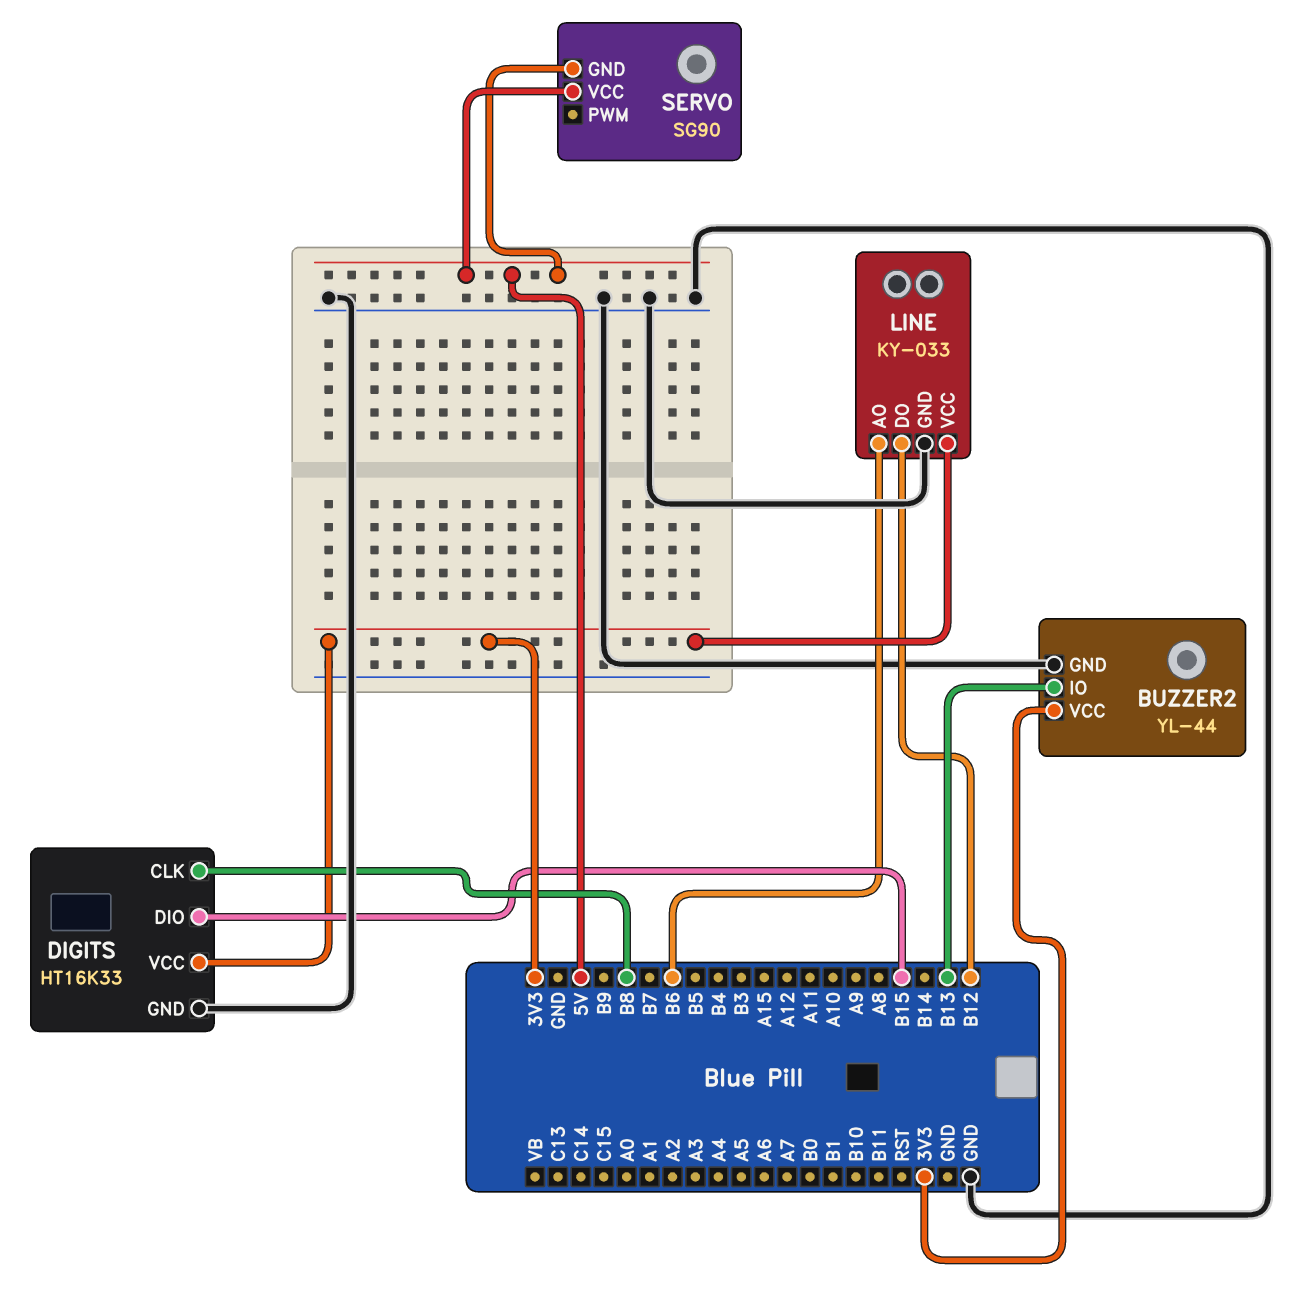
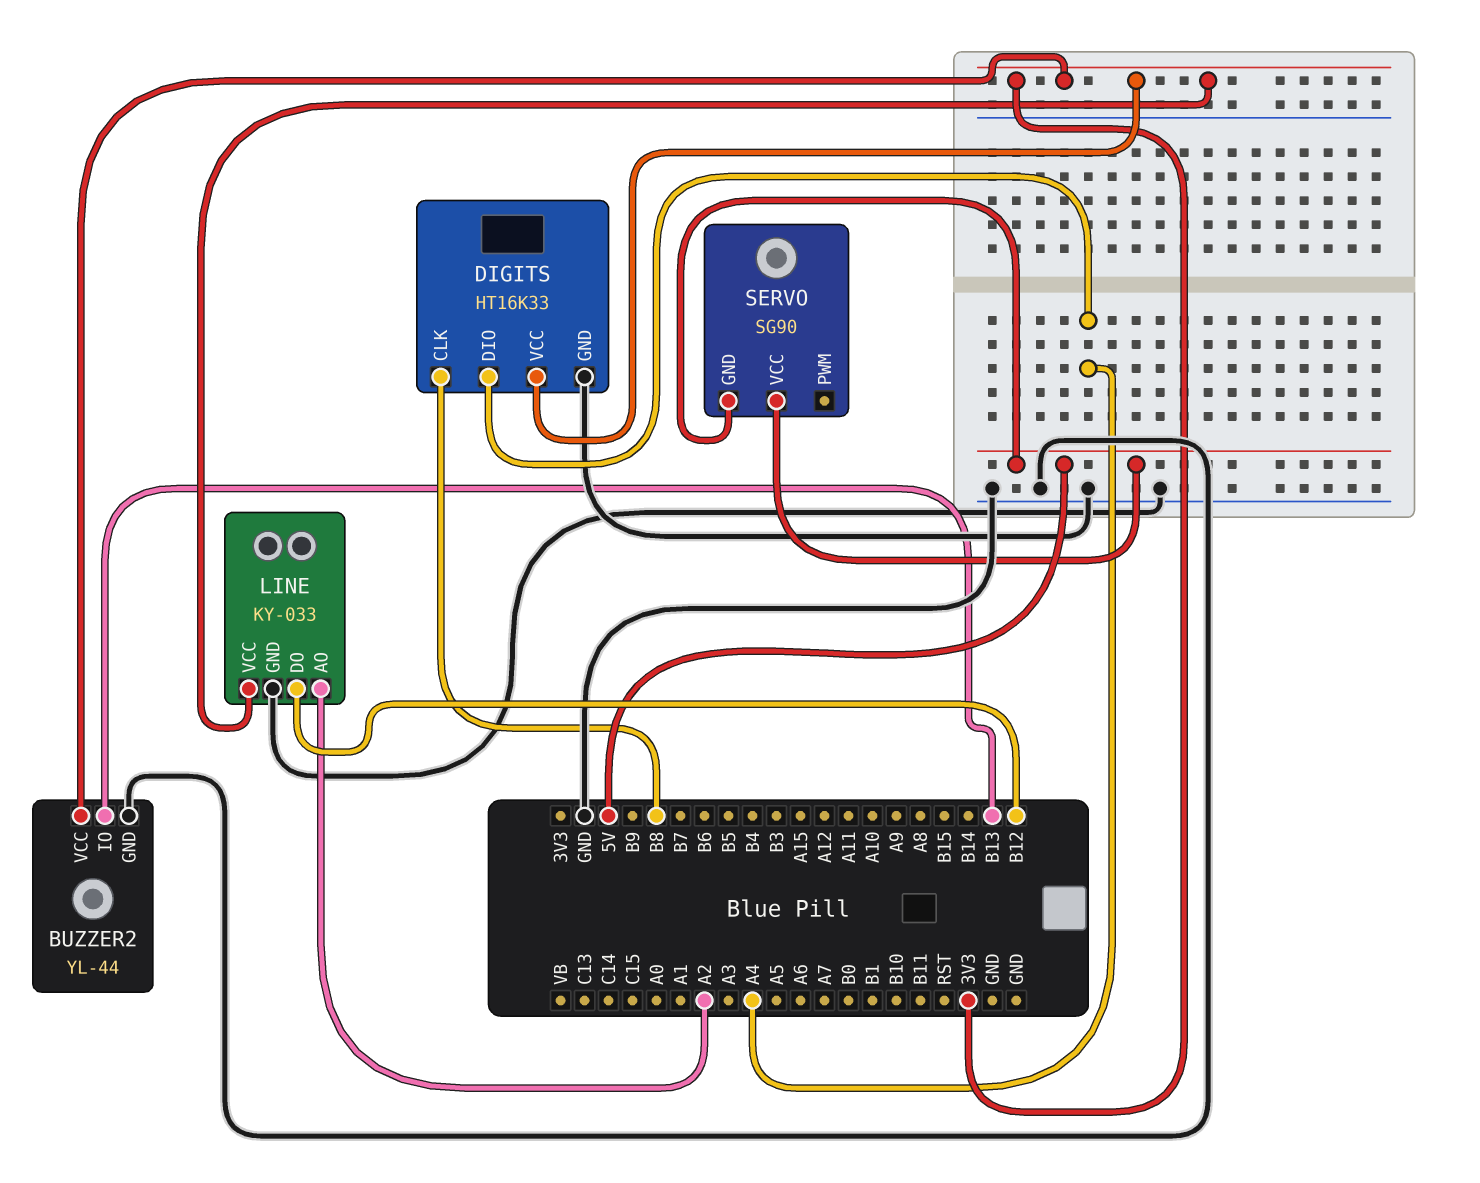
DIGITS pin DIO: B15 -> A4
LINE pin AO: B6 -> A2

